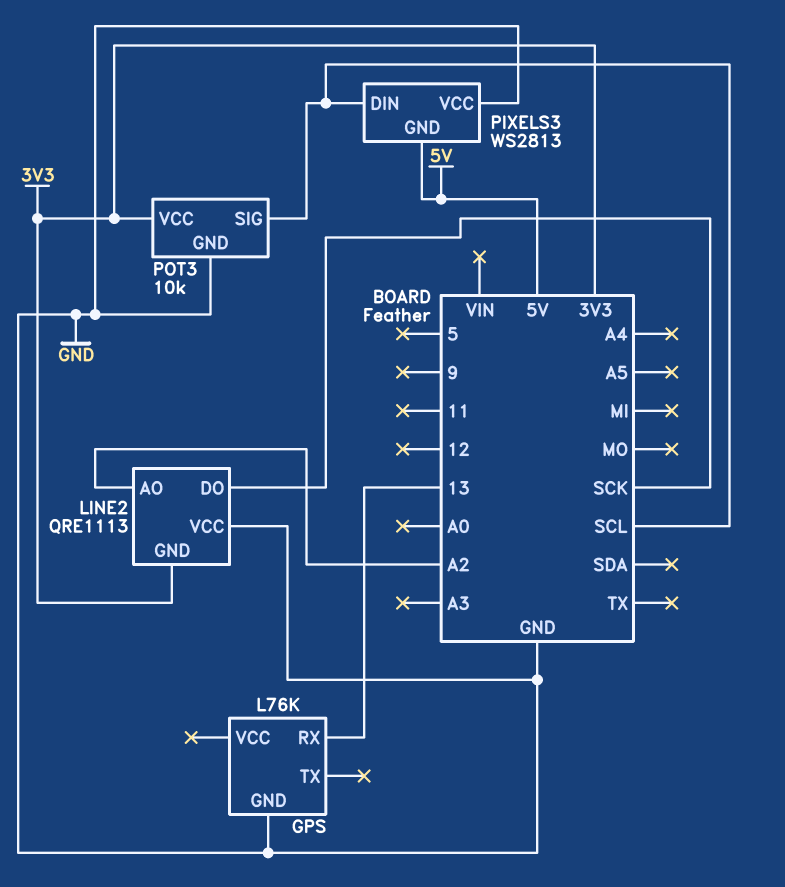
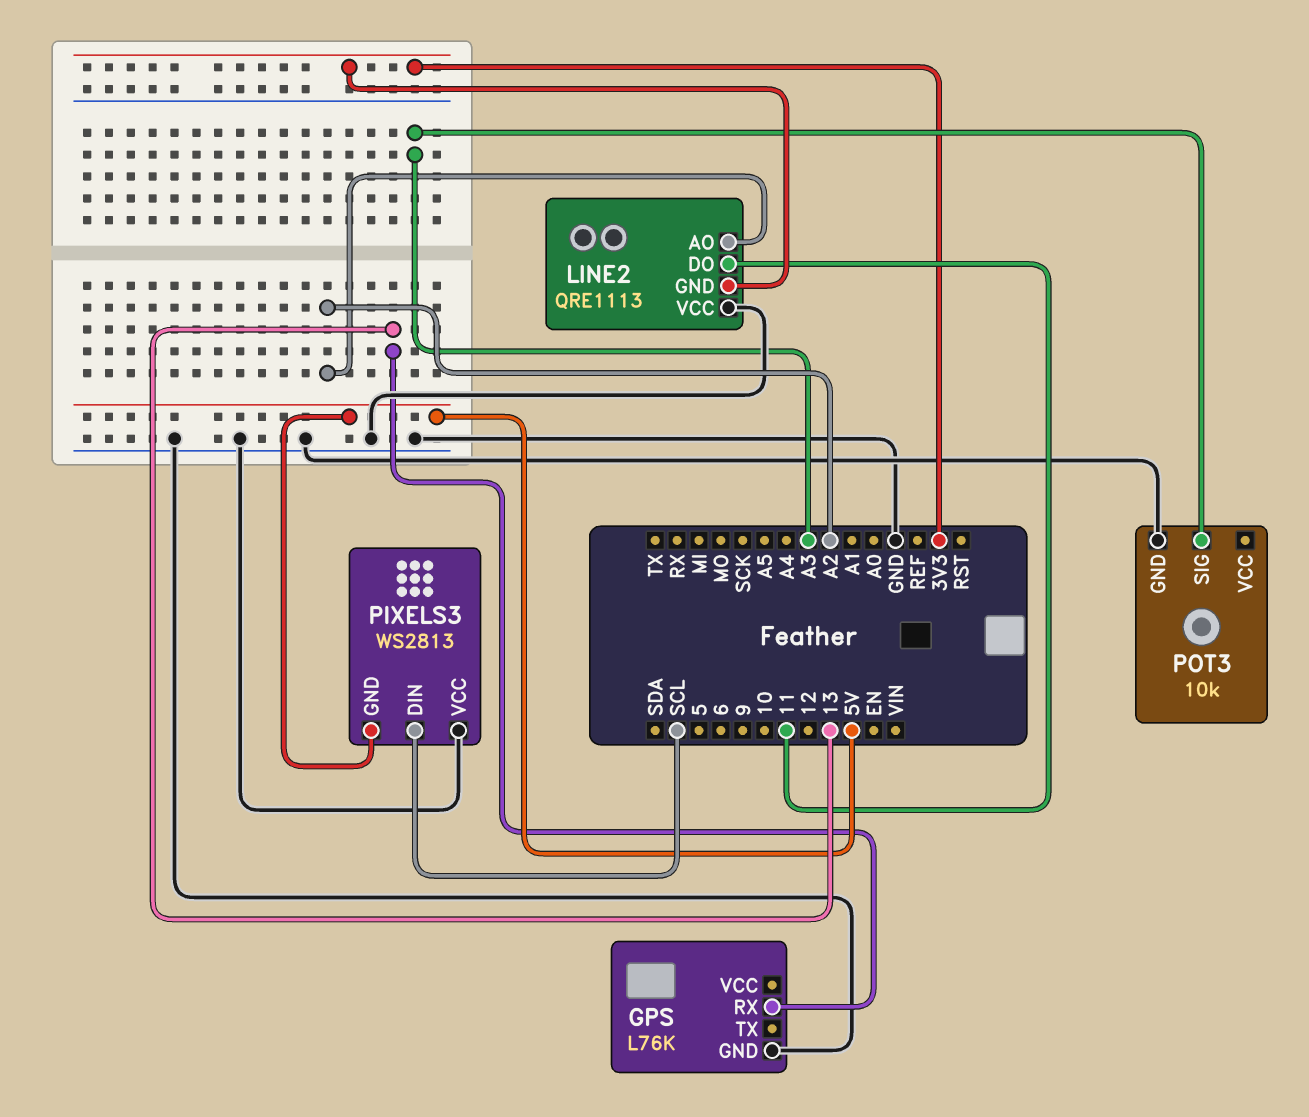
LINE2 pin DO: SCK -> 11
POT3 pin SIG: SCL -> A3
POT3 pin VCC: 3V3 -> none

